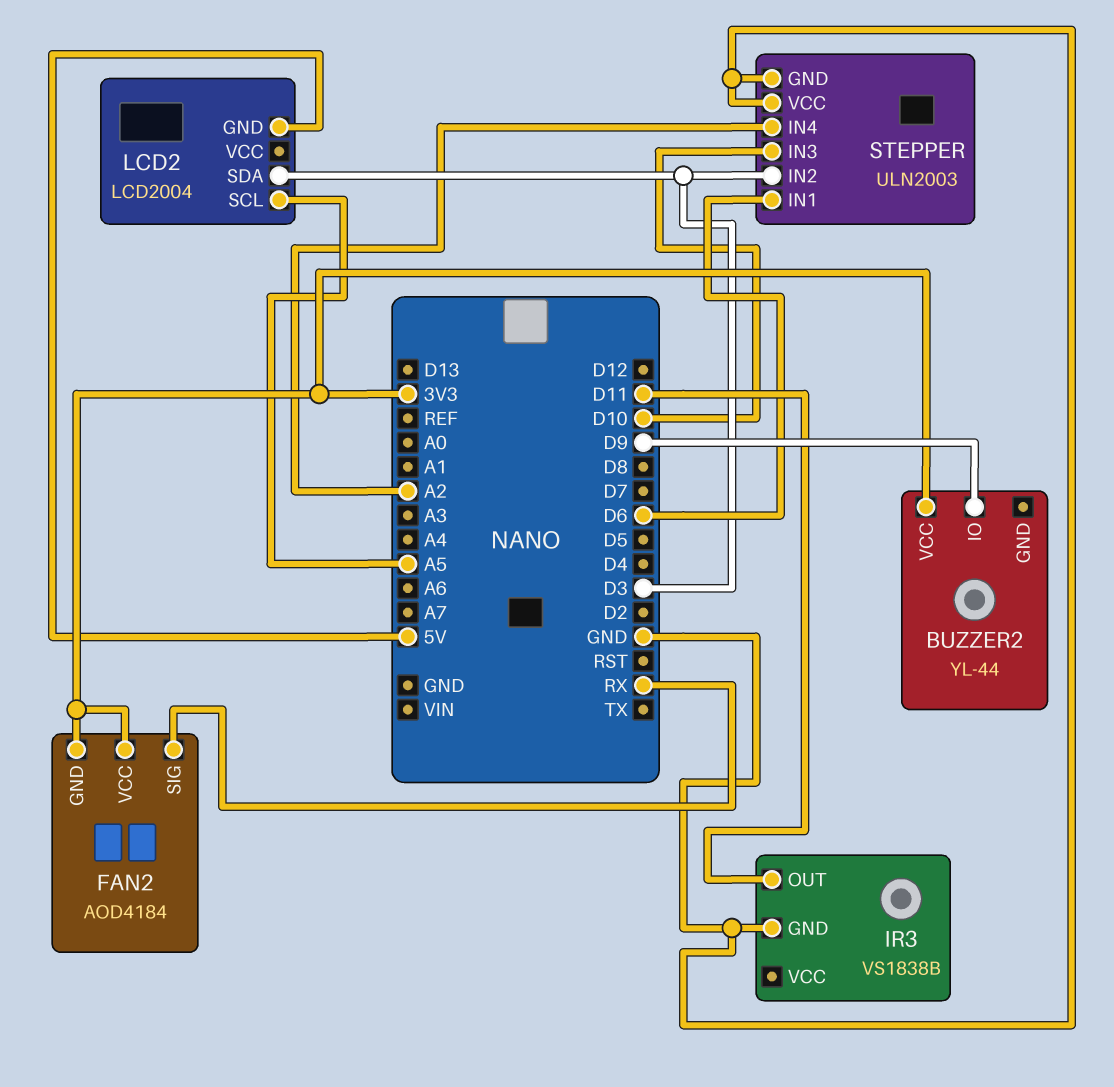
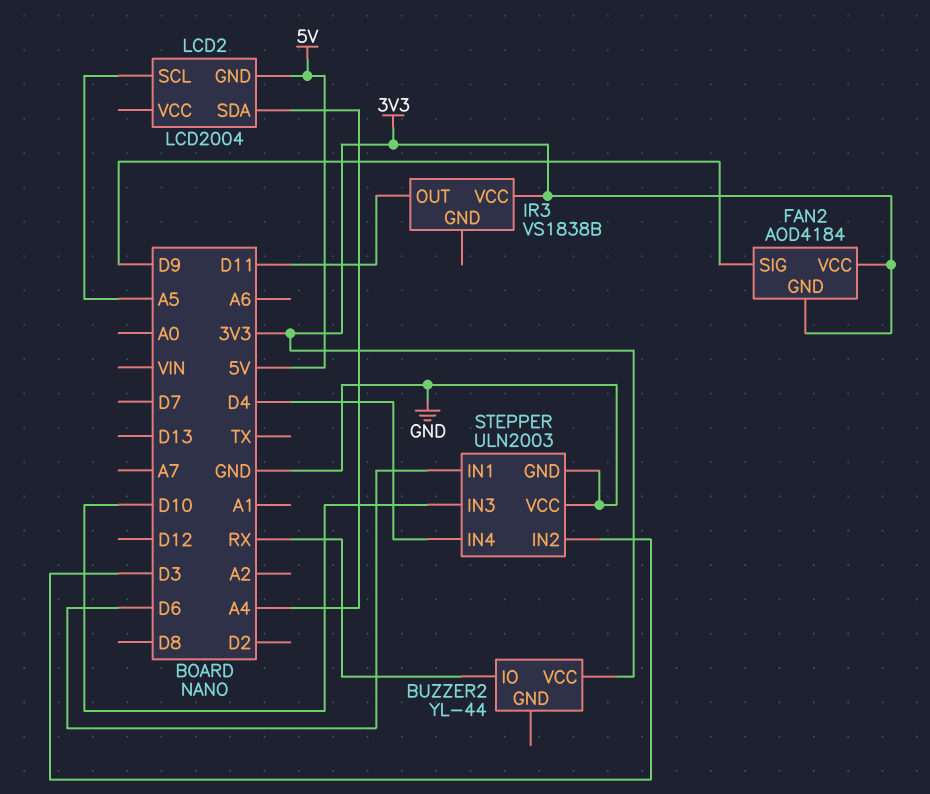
BUZZER2 pin IO: D9 -> RX
FAN2 pin SIG: RX -> D9
IR3 pin GND: GND -> none
IR3 pin VCC: none -> 3V3
LCD2 pin SDA: D3 -> A4
STEPPER pin IN4: A2 -> D4

